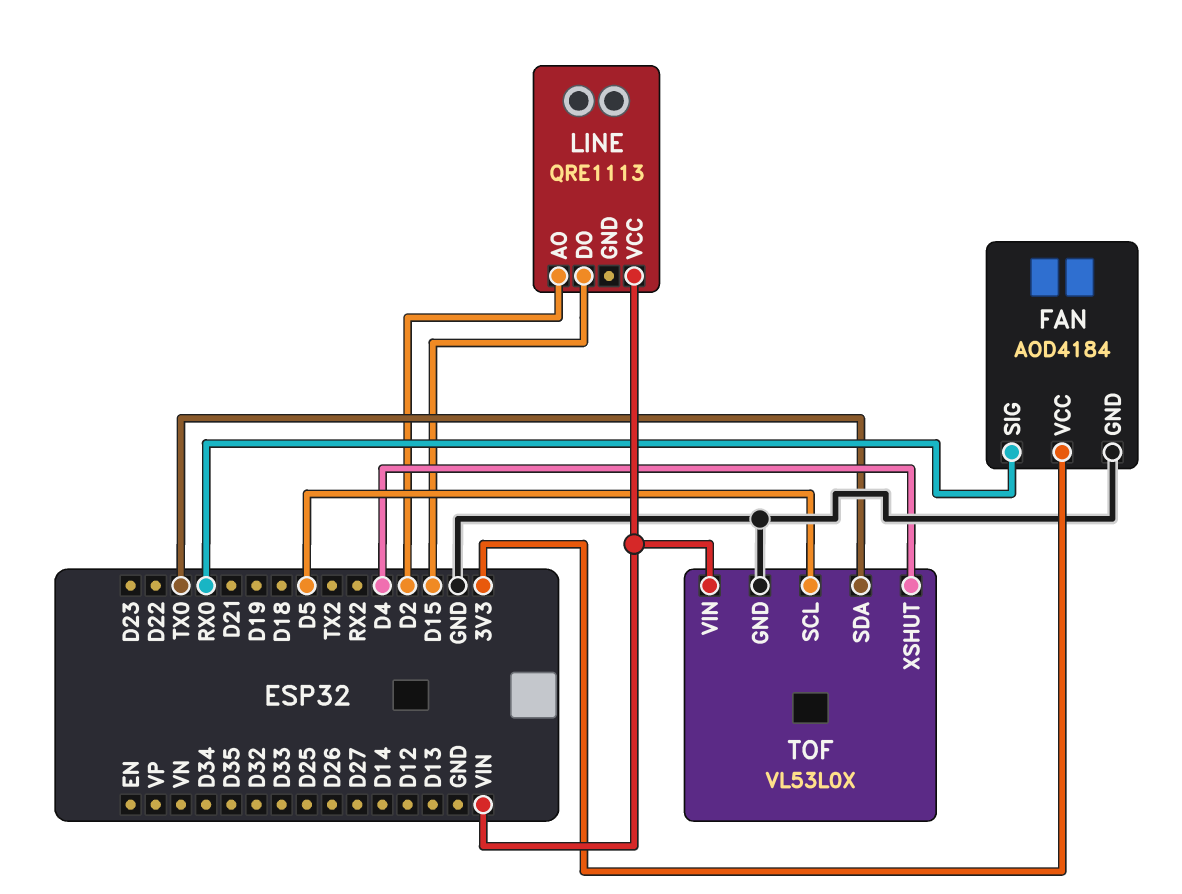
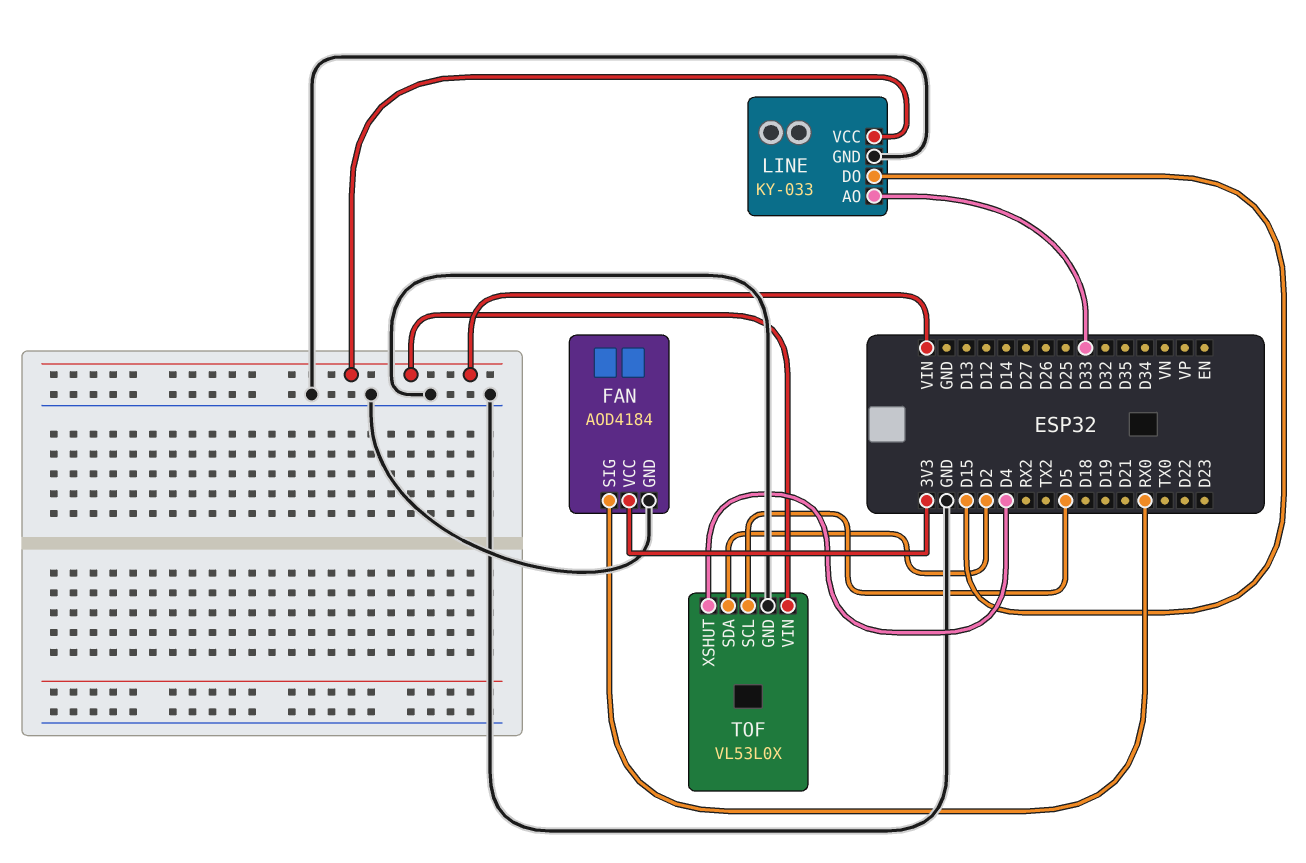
LINE: QRE1113 -> KY-033
LINE pin AO: D2 -> D33
LINE pin GND: none -> GND
TOF pin SDA: TX0 -> D2

